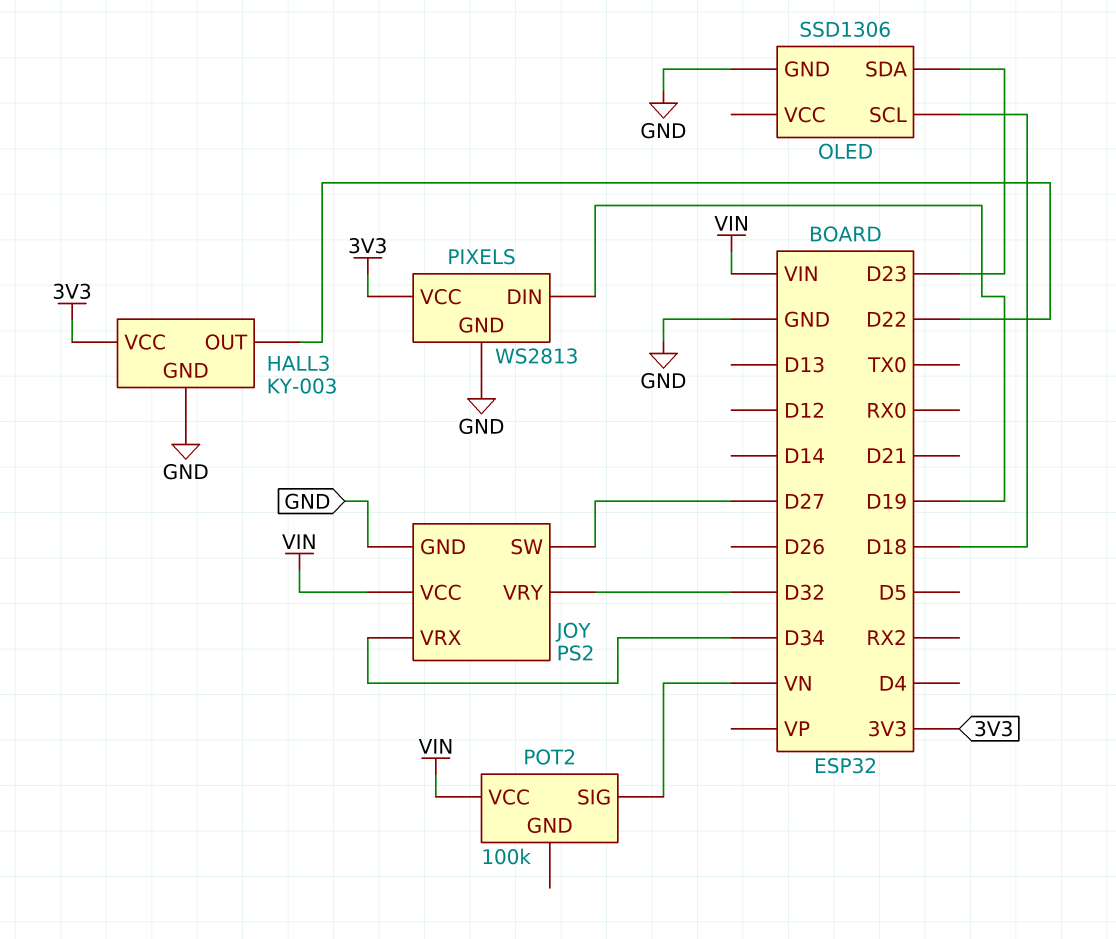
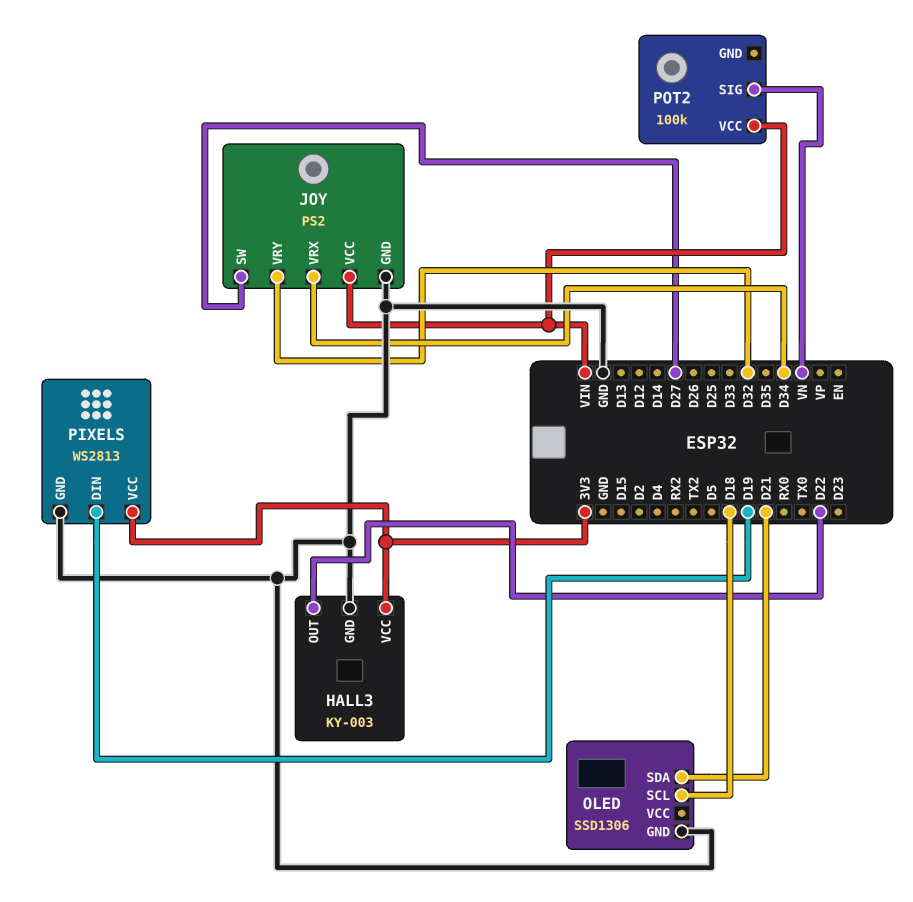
OLED pin SDA: D23 -> D21

